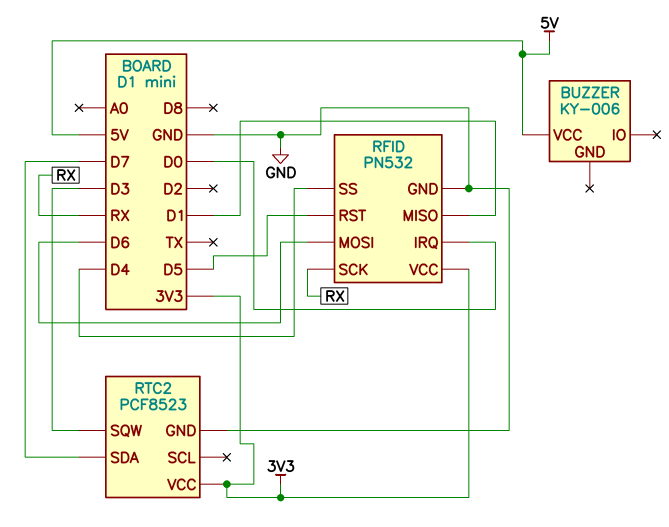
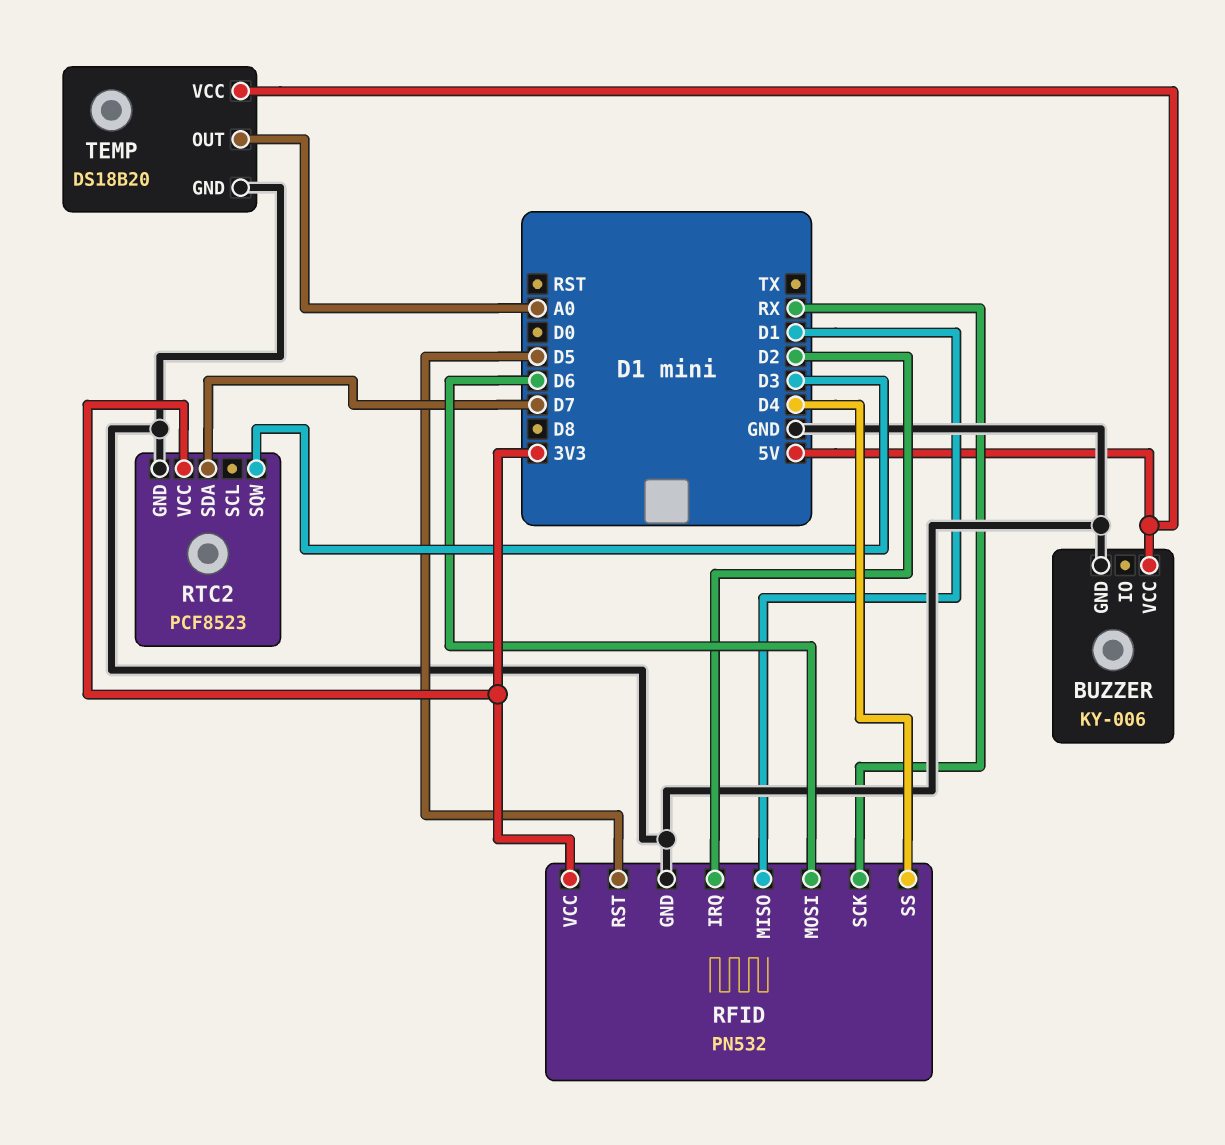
BUZZER pin GND: none -> GND
RFID pin IRQ: D0 -> D2
TEMP: none -> DS18B20
TEMP pin GND: none -> GND
TEMP pin OUT: none -> A0
TEMP pin VCC: none -> 5V

